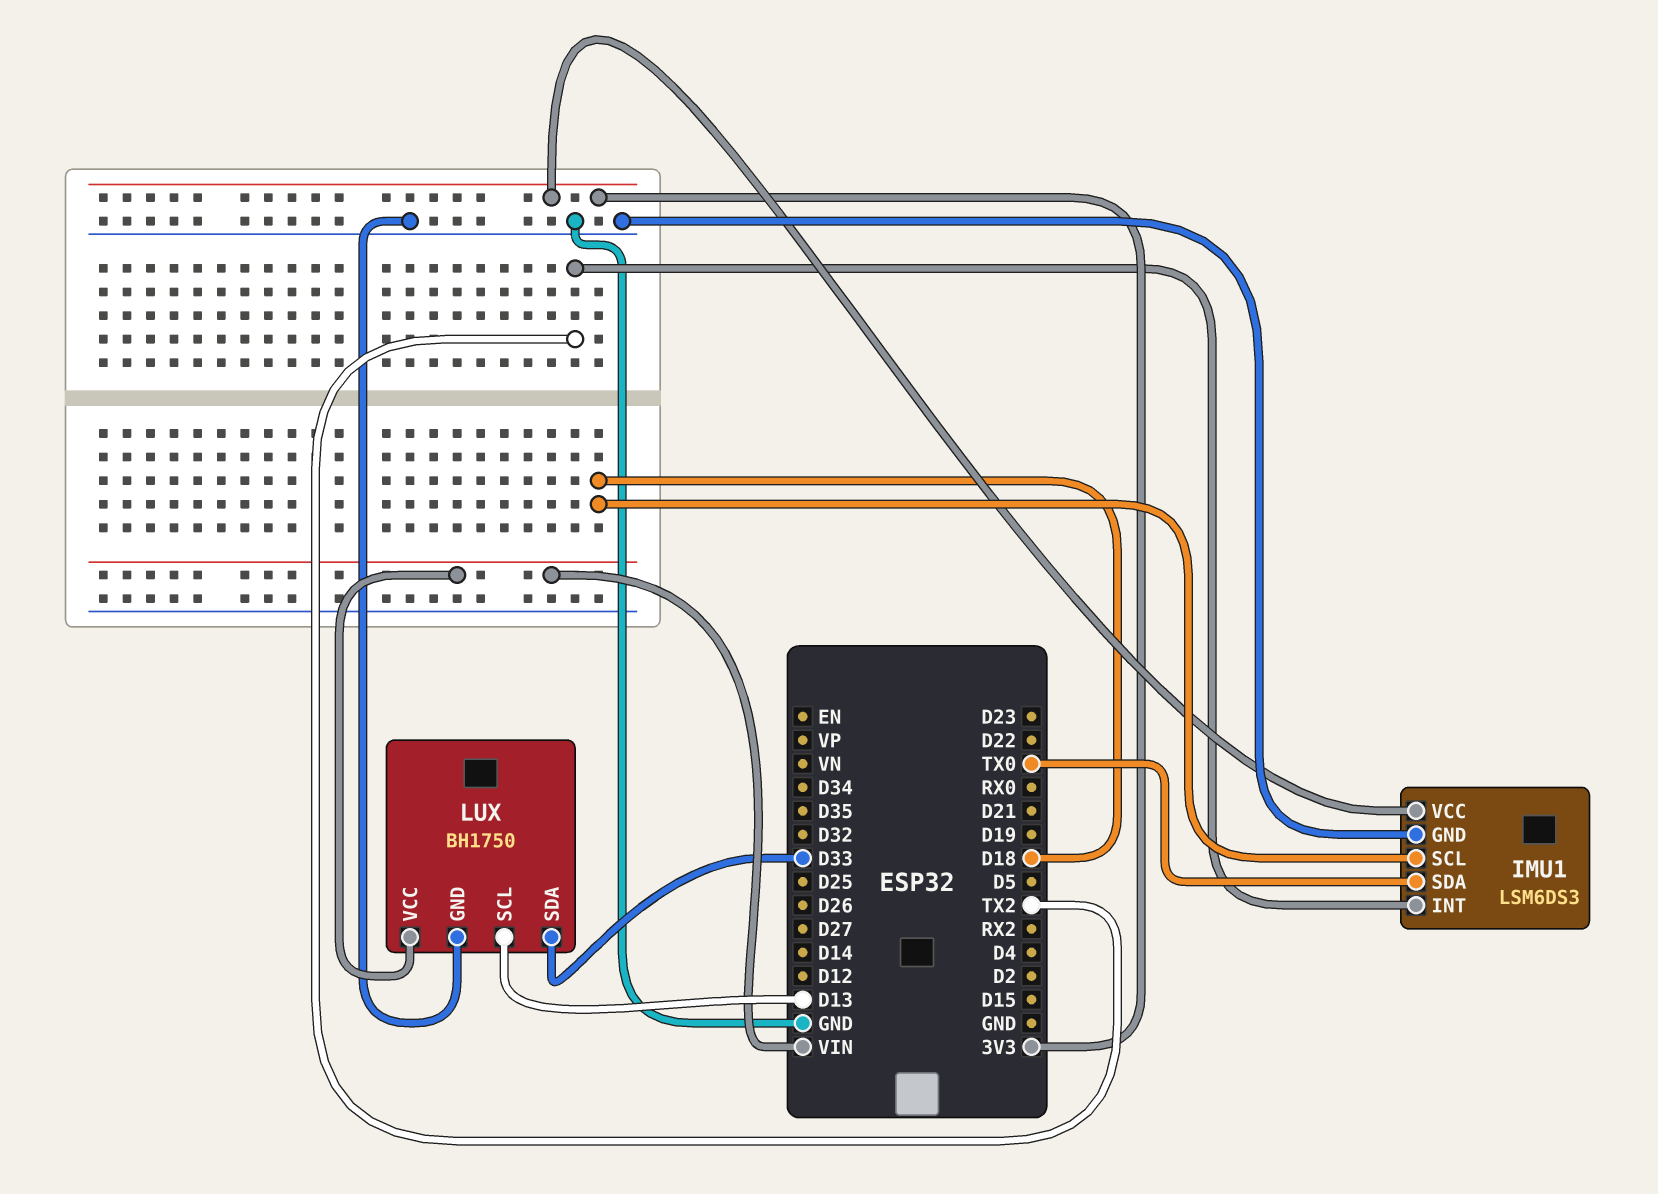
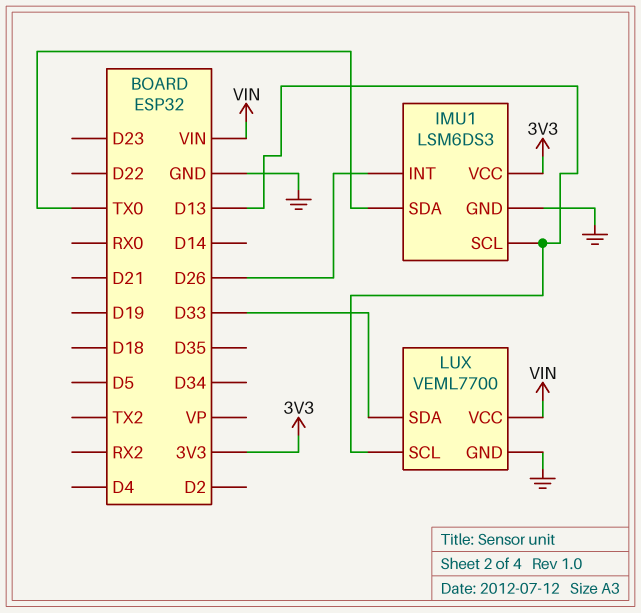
IMU1 pin INT: TX2 -> D26
IMU1 pin SCL: D18 -> D13
LUX: BH1750 -> VEML7700

